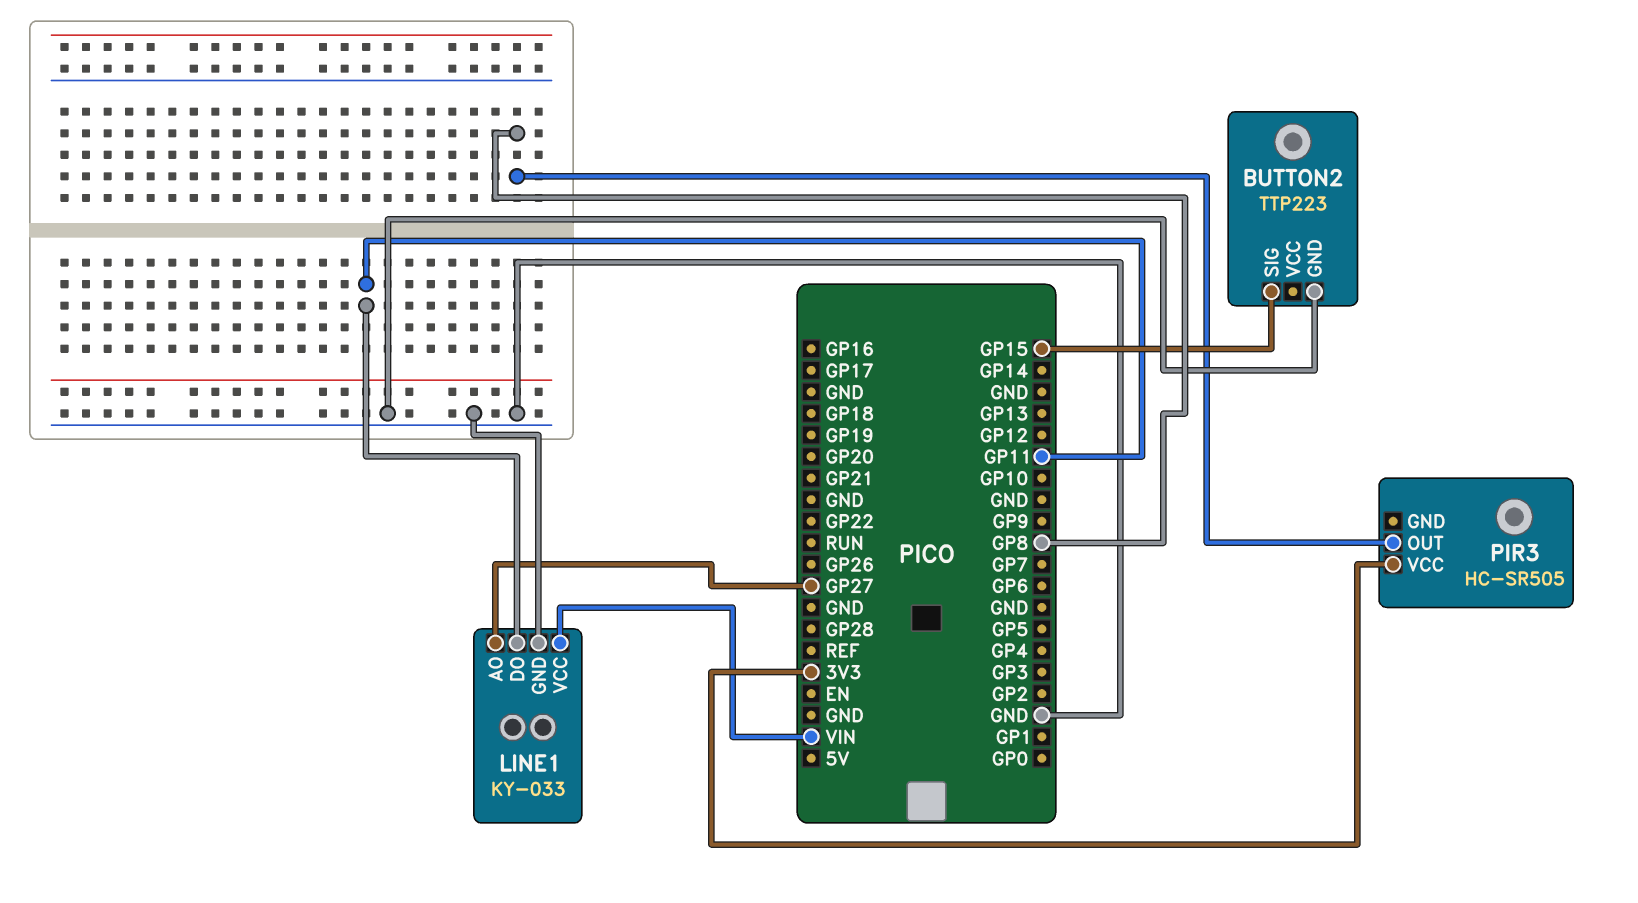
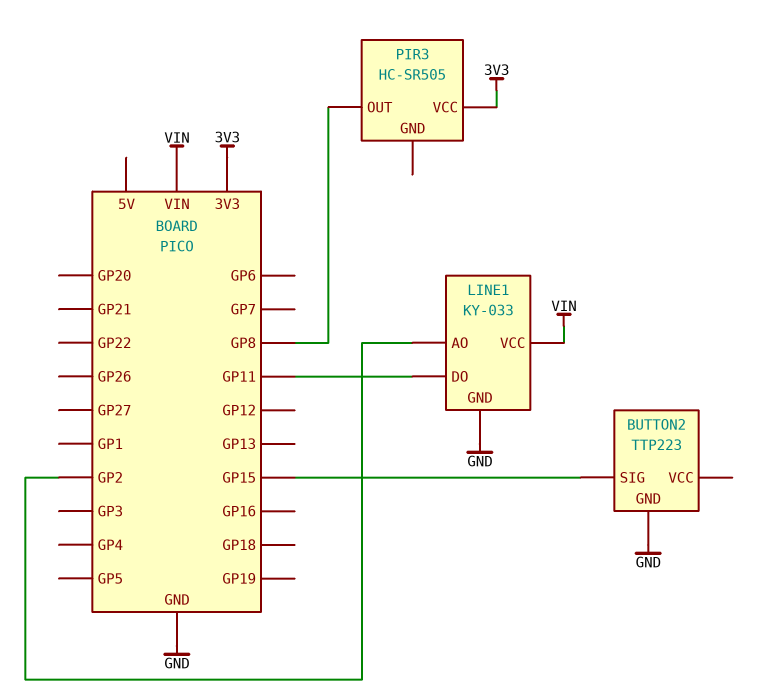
LINE1 pin AO: GP27 -> GP2

